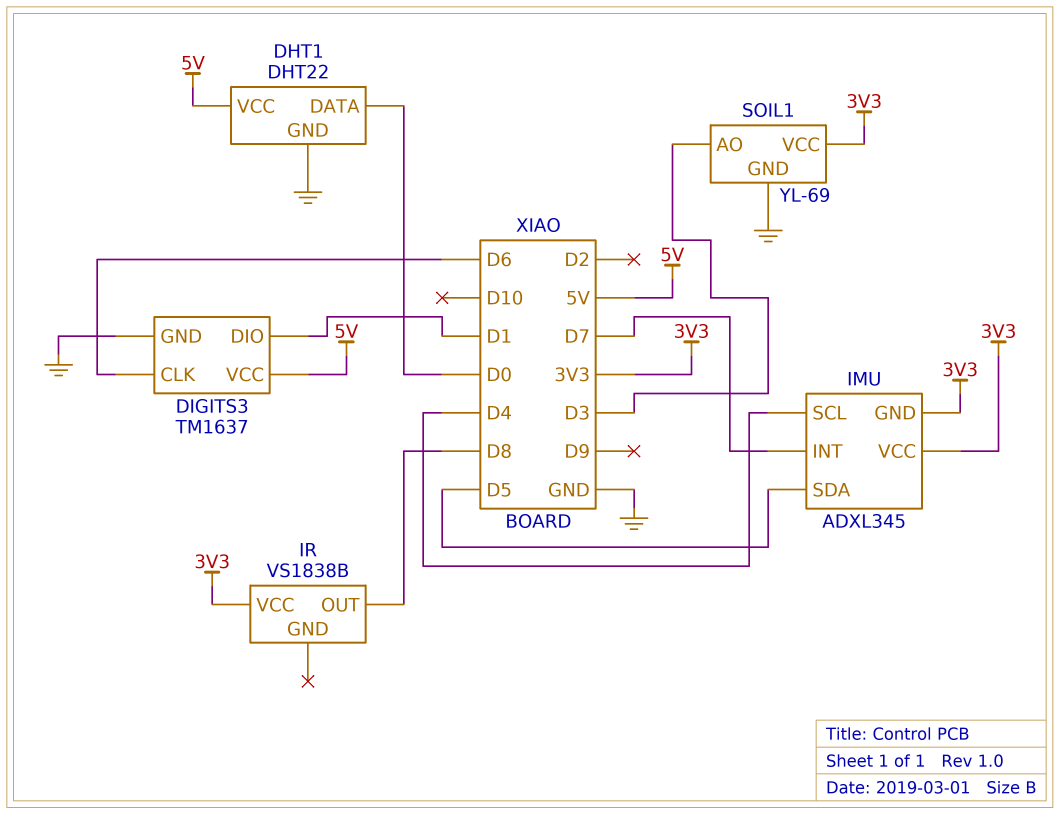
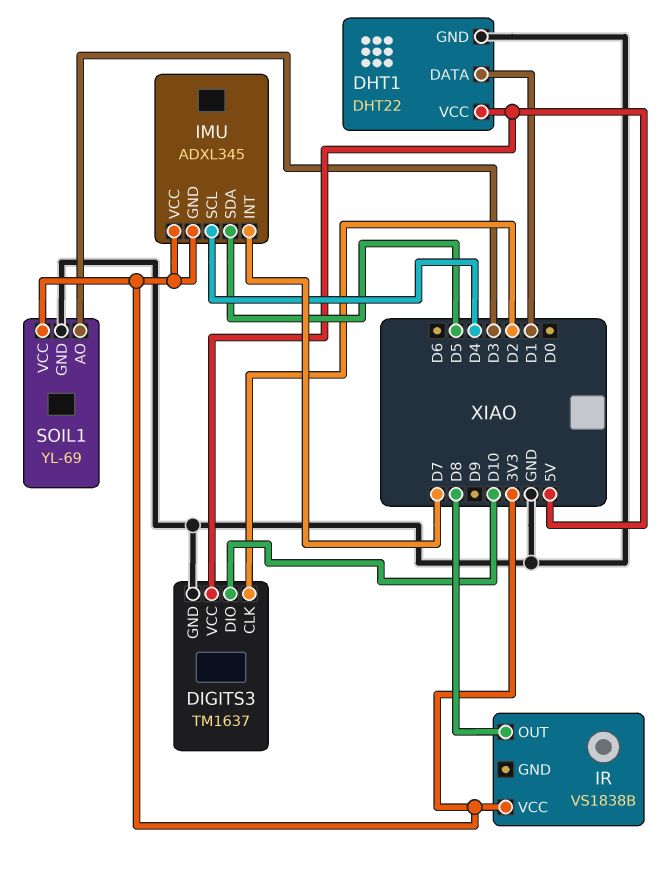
DHT1 pin DATA: D0 -> D1
DIGITS3 pin CLK: D6 -> D2
DIGITS3 pin DIO: D1 -> D10

